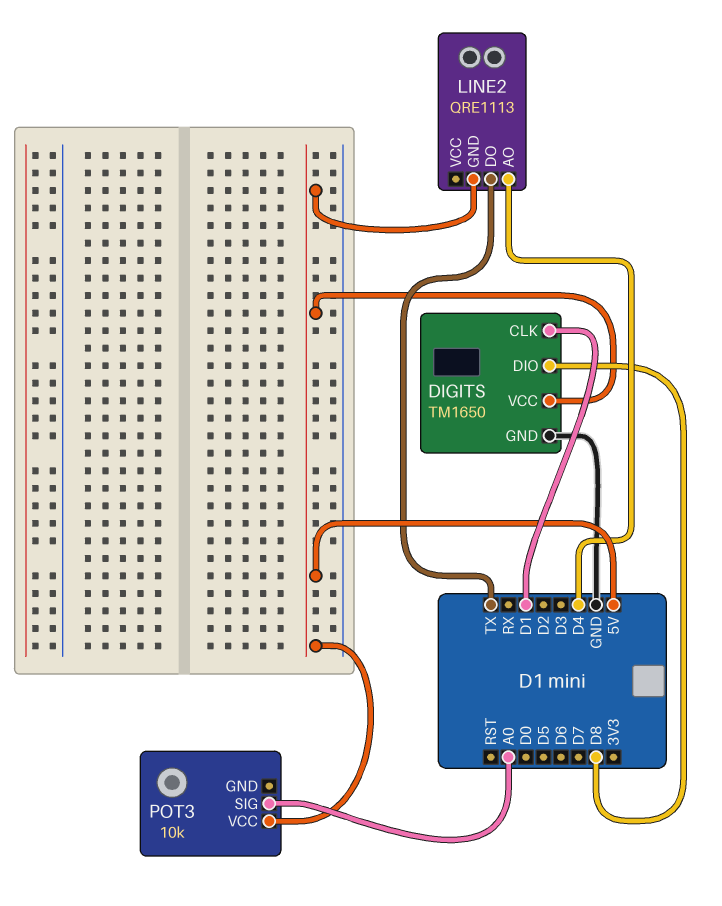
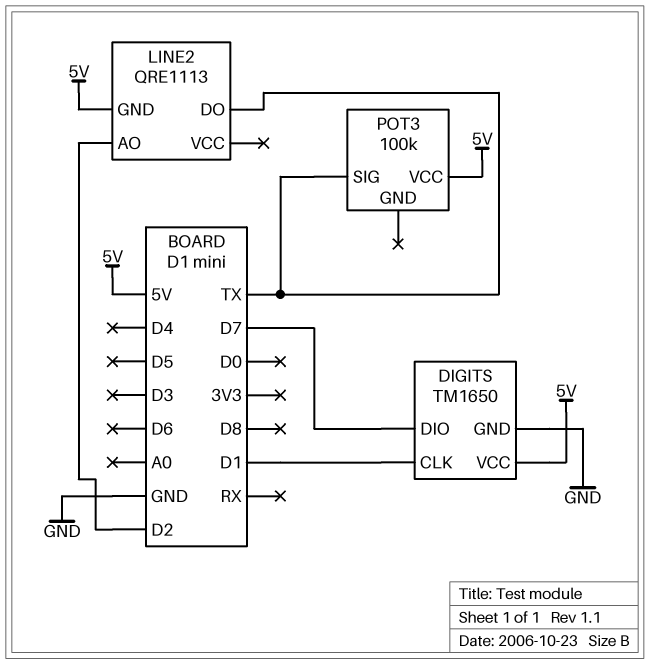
DIGITS pin DIO: D8 -> D7
LINE2 pin AO: D4 -> D2
POT3: 10k -> 100k
POT3 pin SIG: A0 -> TX

